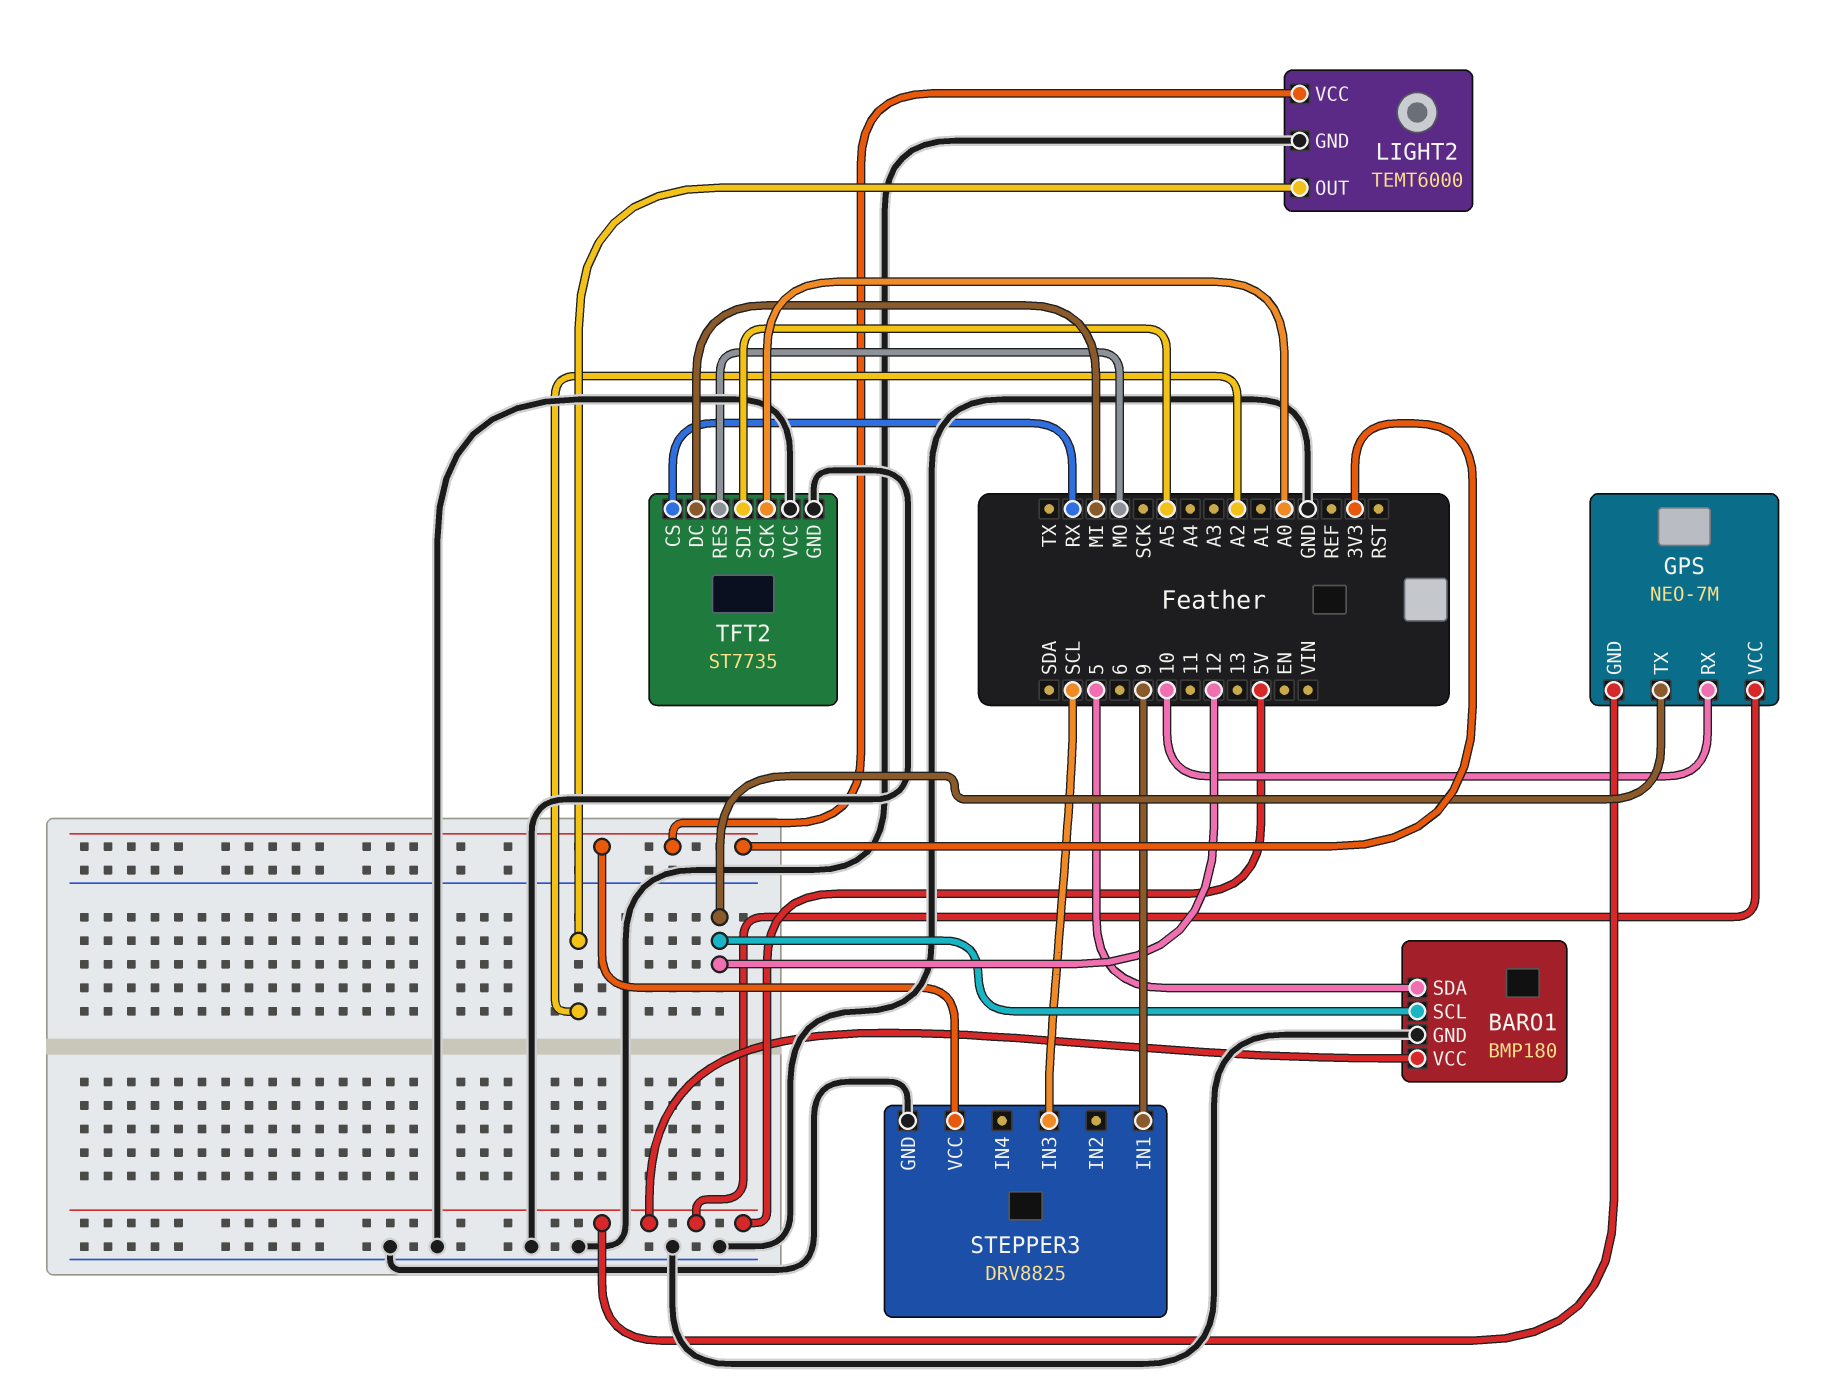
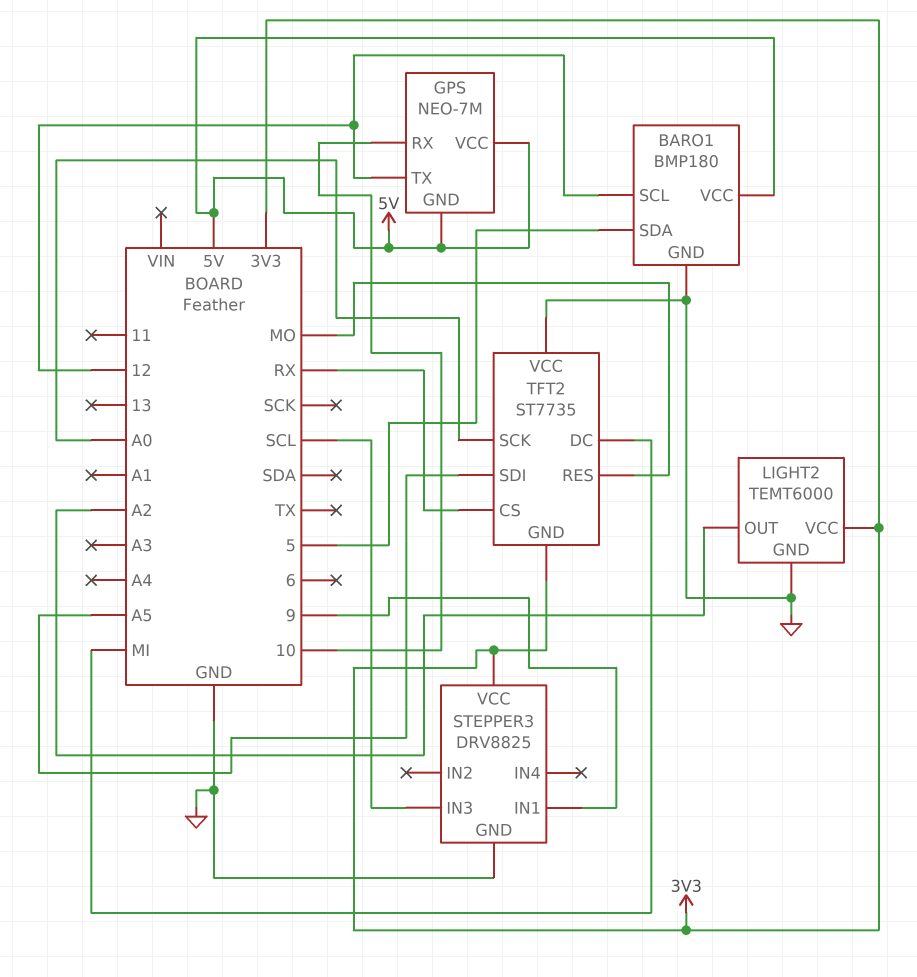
TFT2 pin GND: GND -> 3V3

